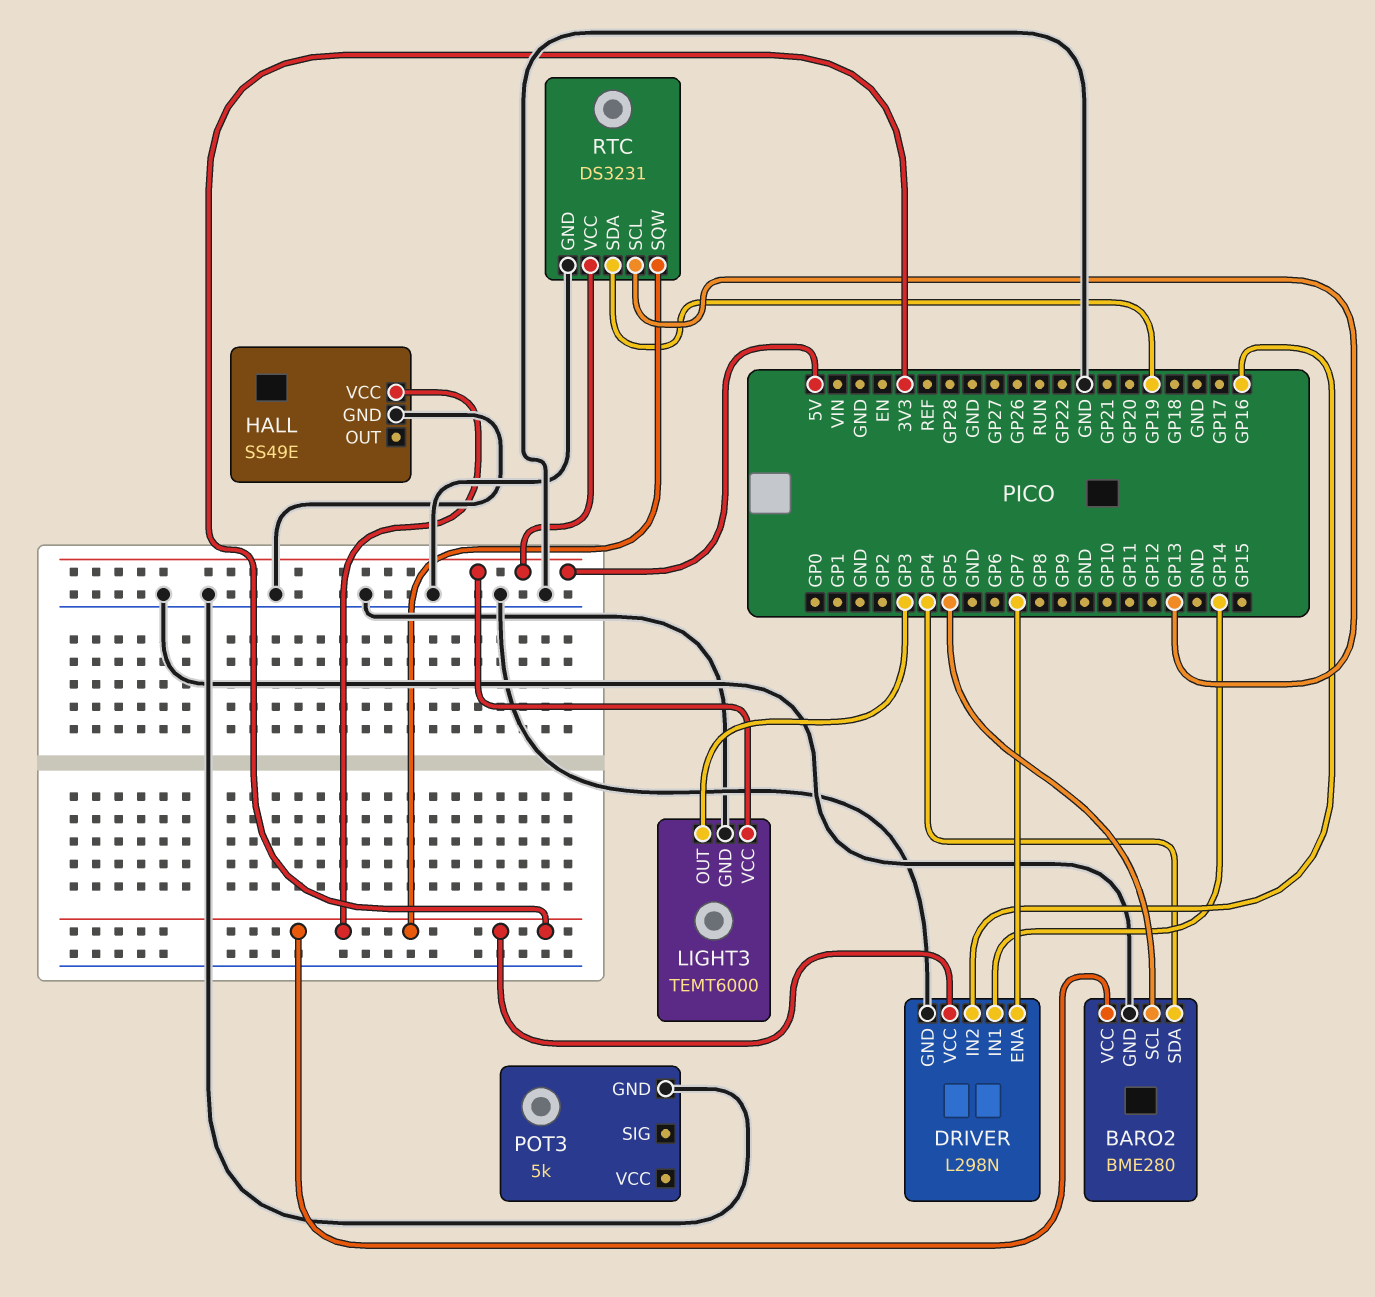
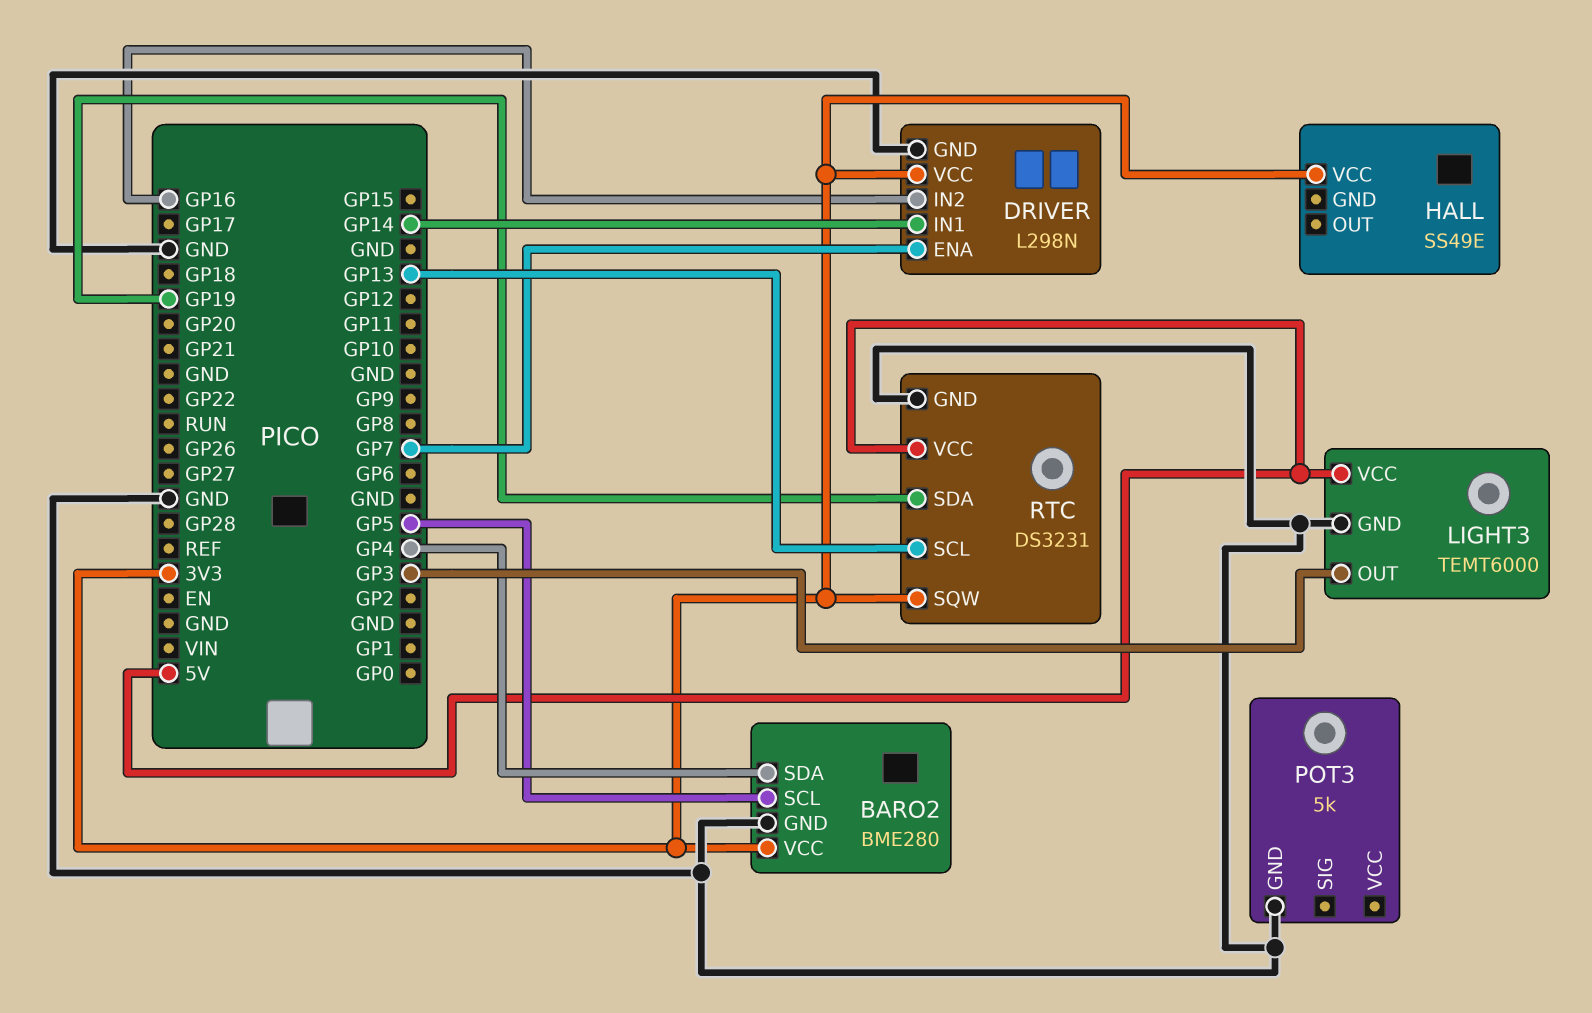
HALL pin GND: GND -> none

